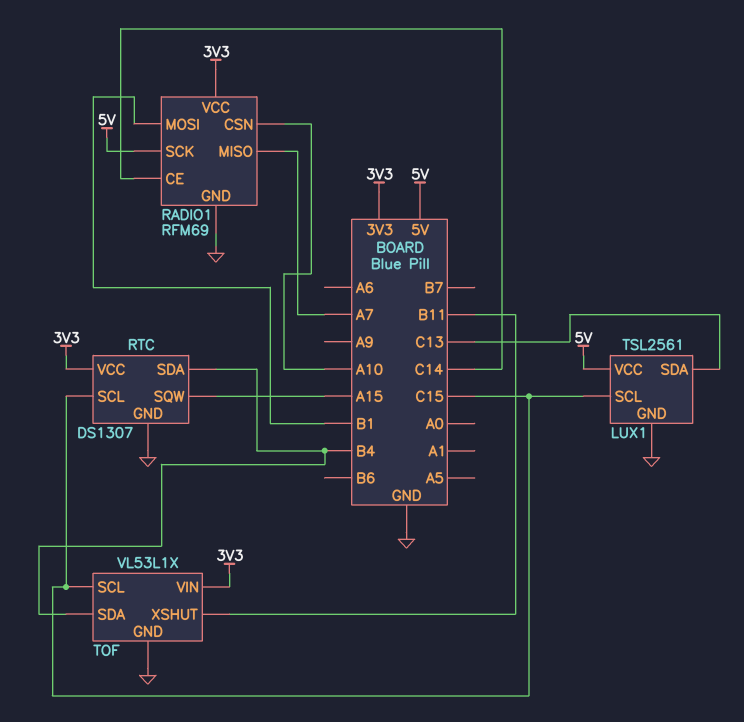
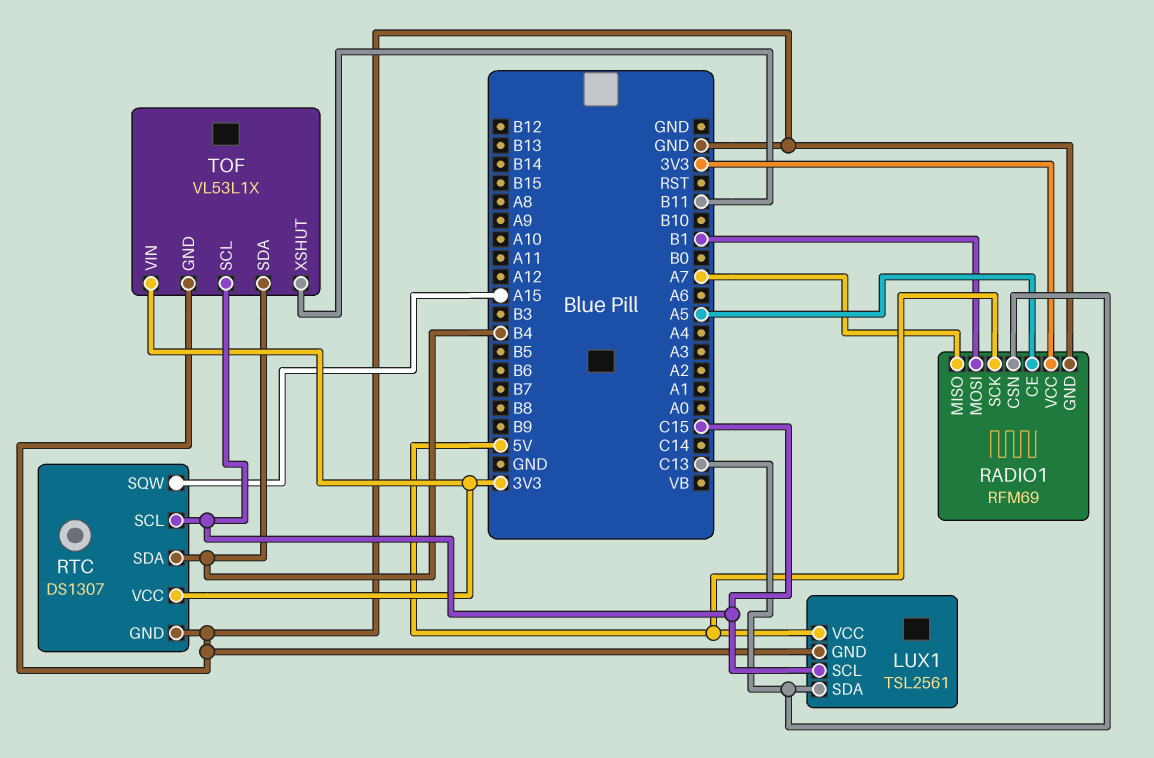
RADIO1 pin CE: C14 -> A5
RADIO1 pin CSN: A10 -> C13

